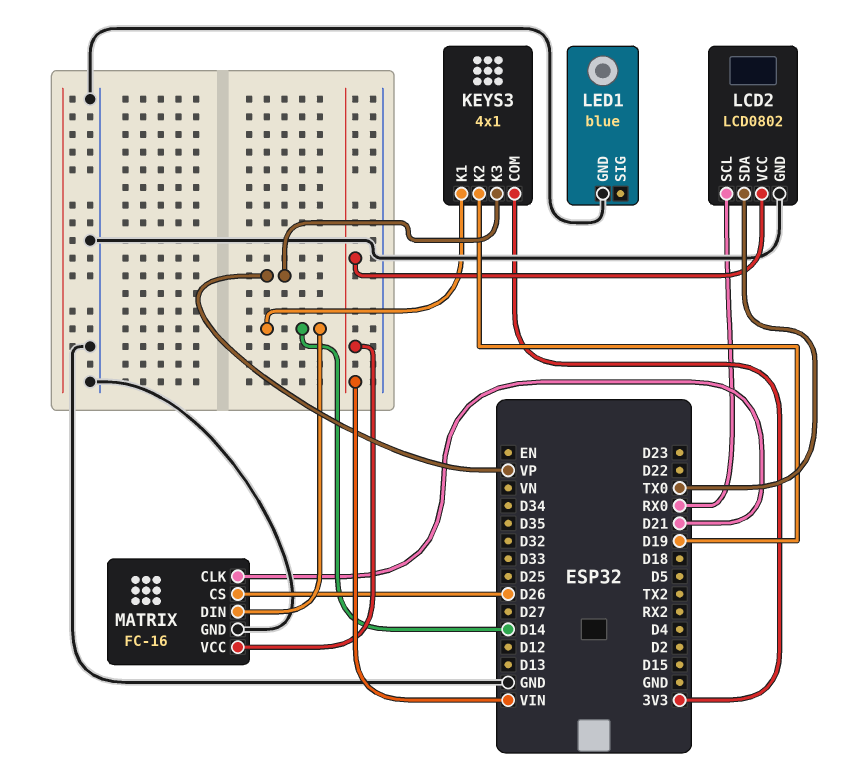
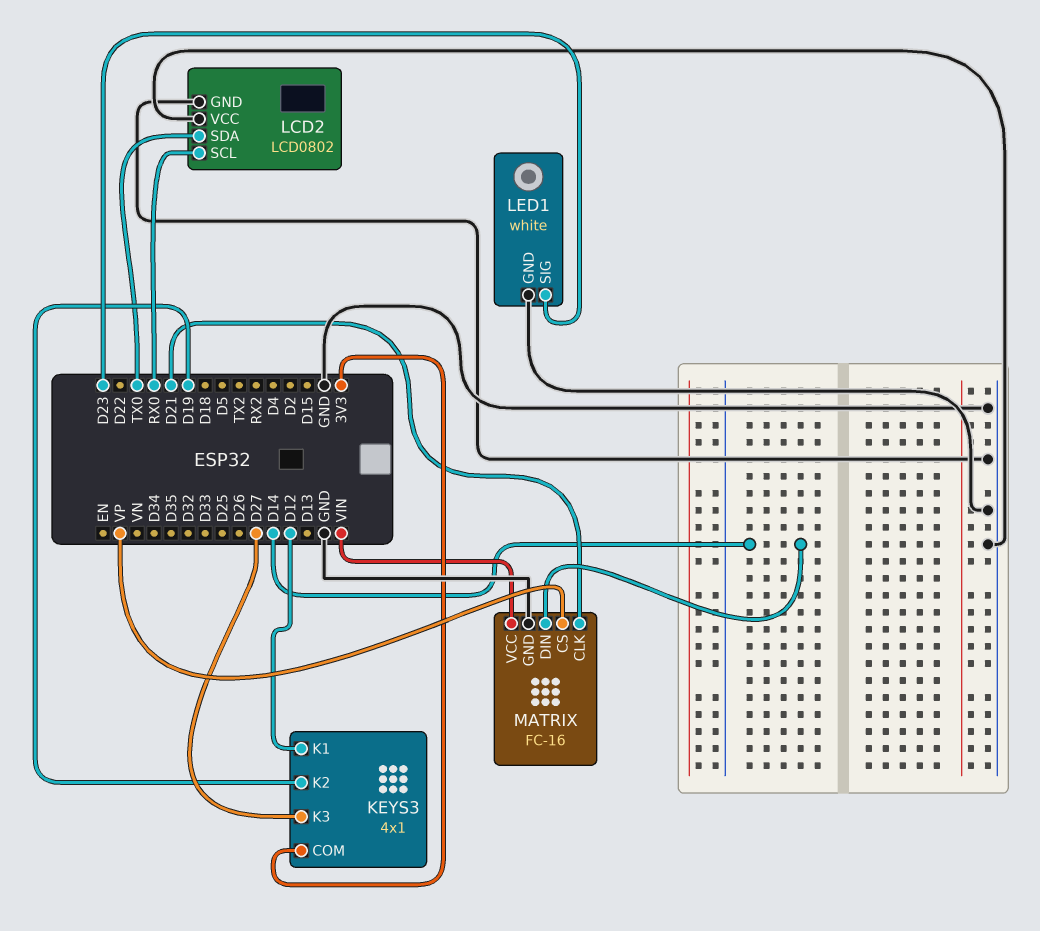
KEYS3 pin K1: D14 -> D12
KEYS3 pin K3: VP -> D27
LCD2 pin VCC: VIN -> GND
LED1: blue -> white
LED1 pin SIG: none -> D23
MATRIX pin CS: D26 -> VP

